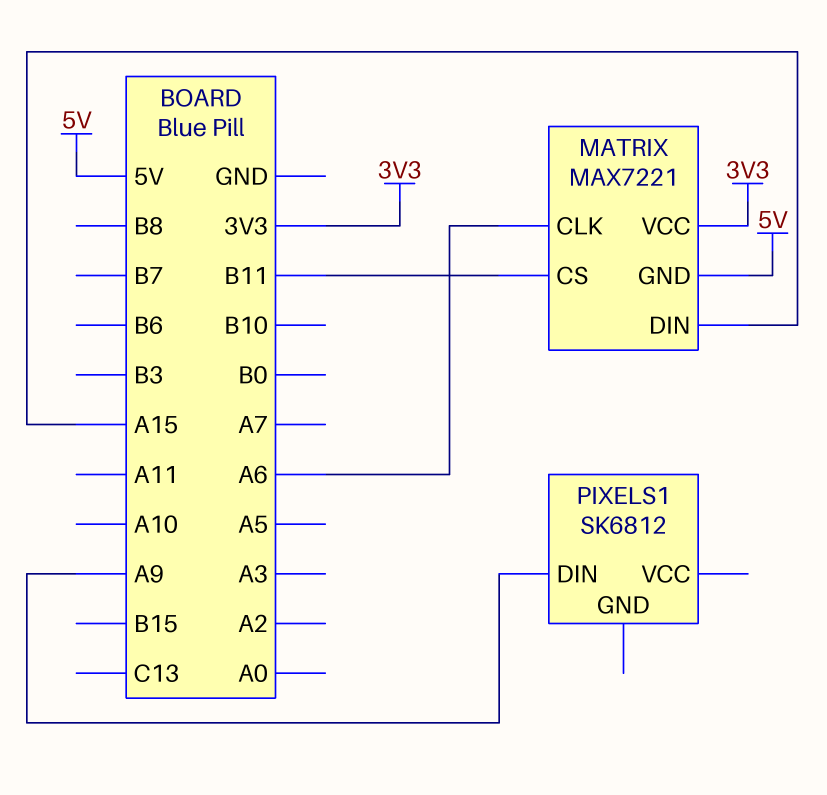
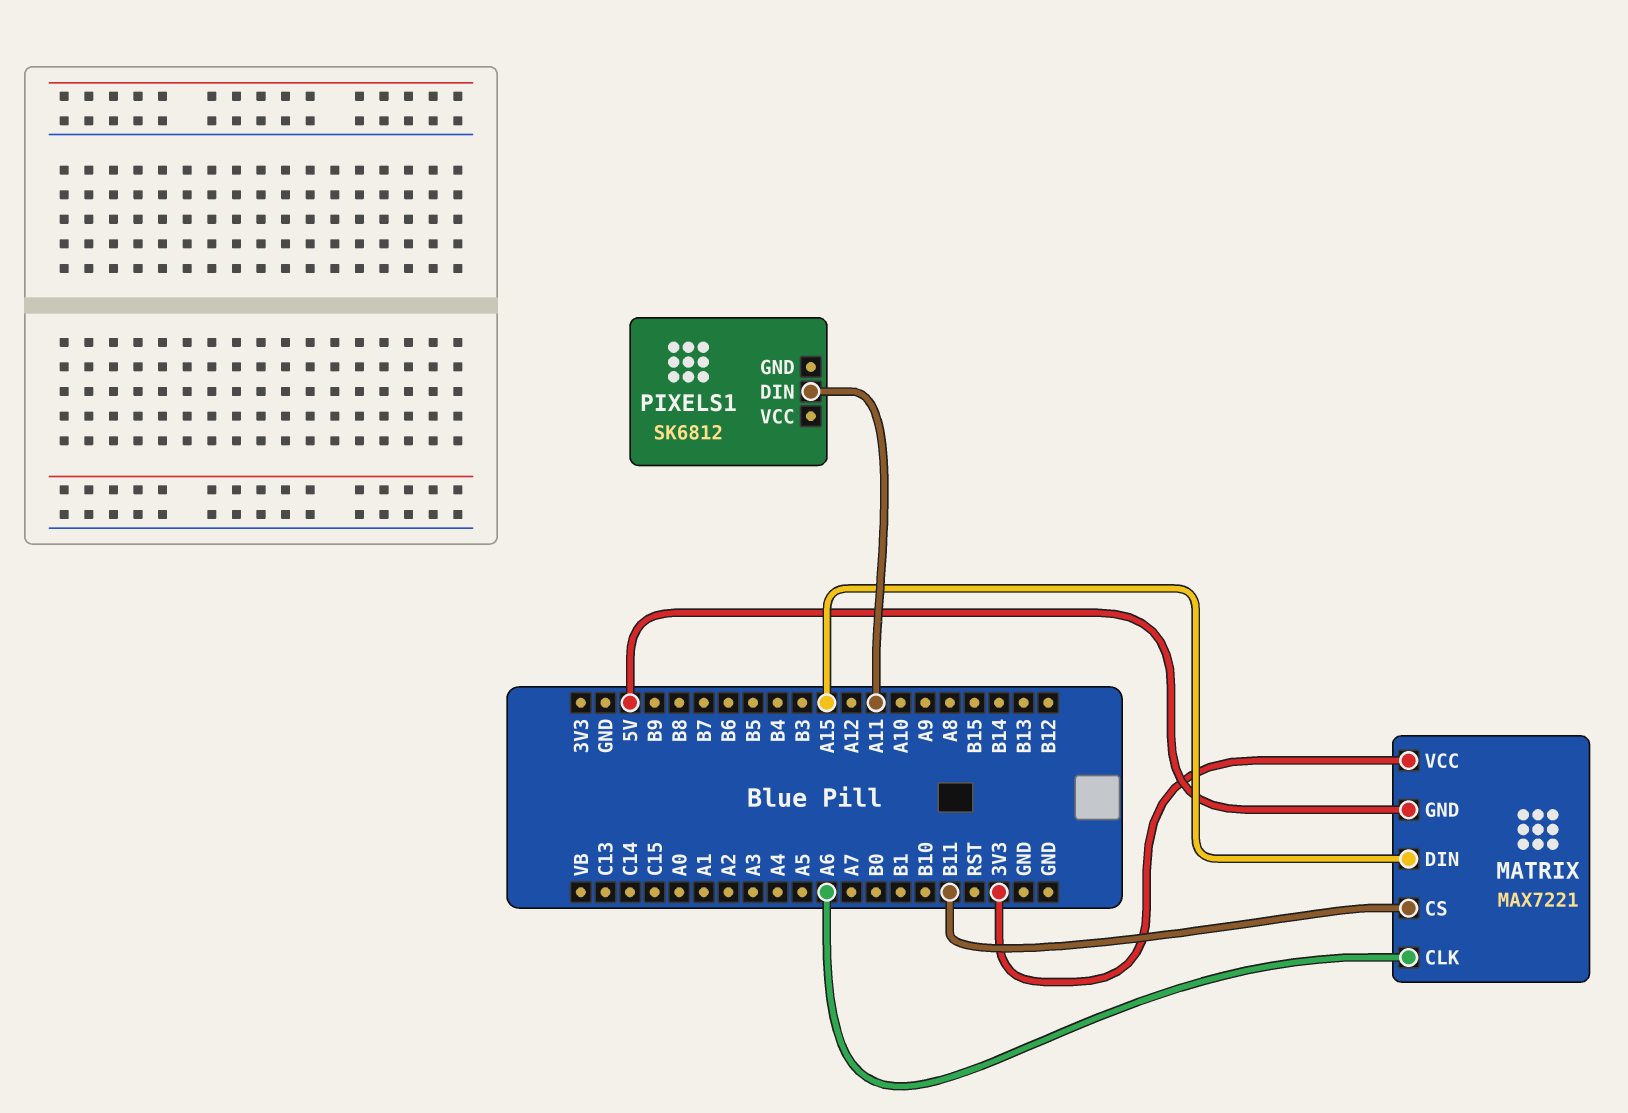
PIXELS1 pin DIN: A9 -> A11

